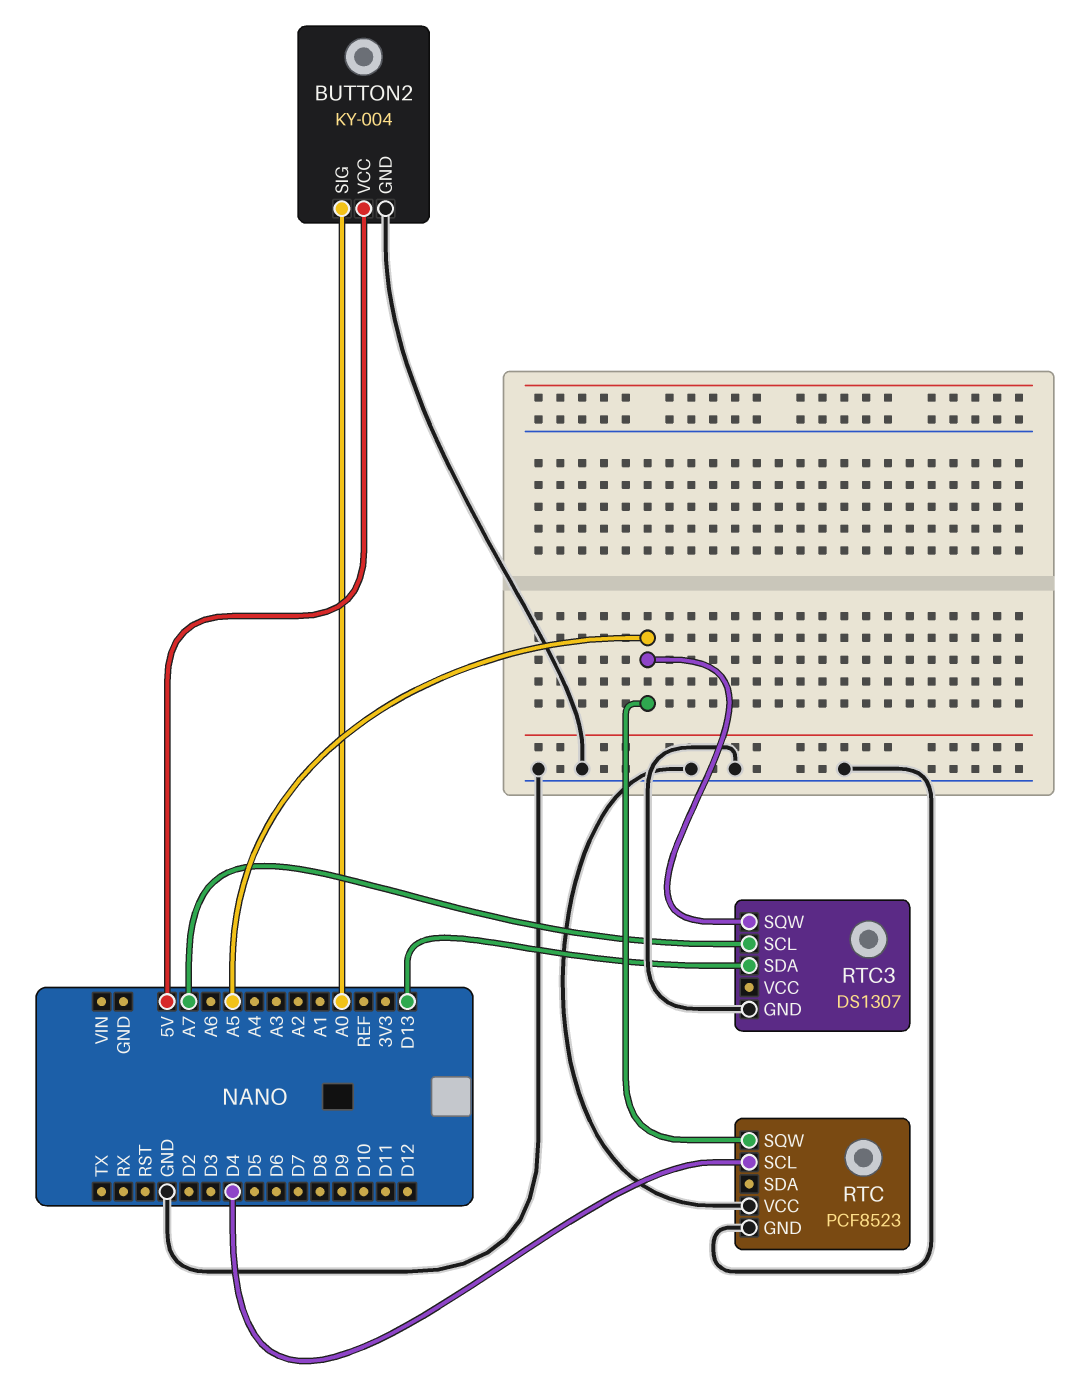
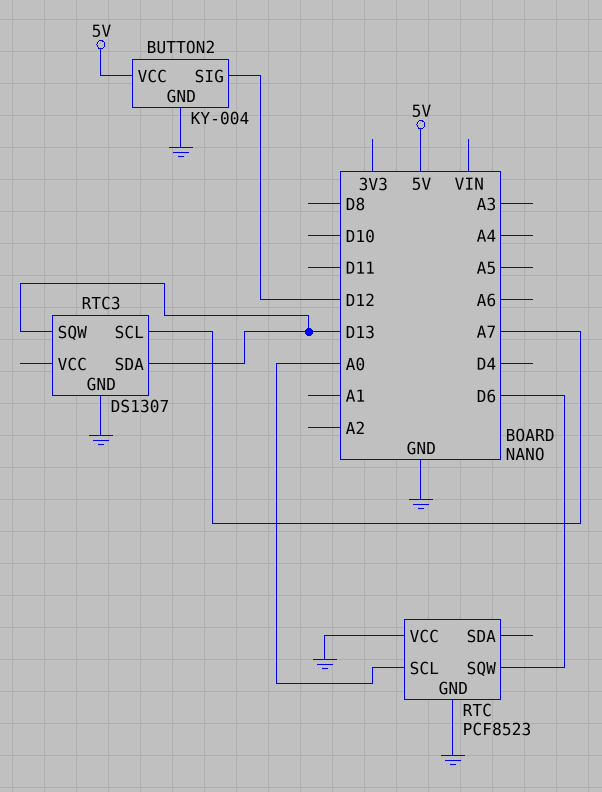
BUTTON2 pin SIG: A0 -> D12
RTC pin SCL: D4 -> A0
RTC pin SQW: A5 -> D6
RTC3 pin SQW: A5 -> D13

